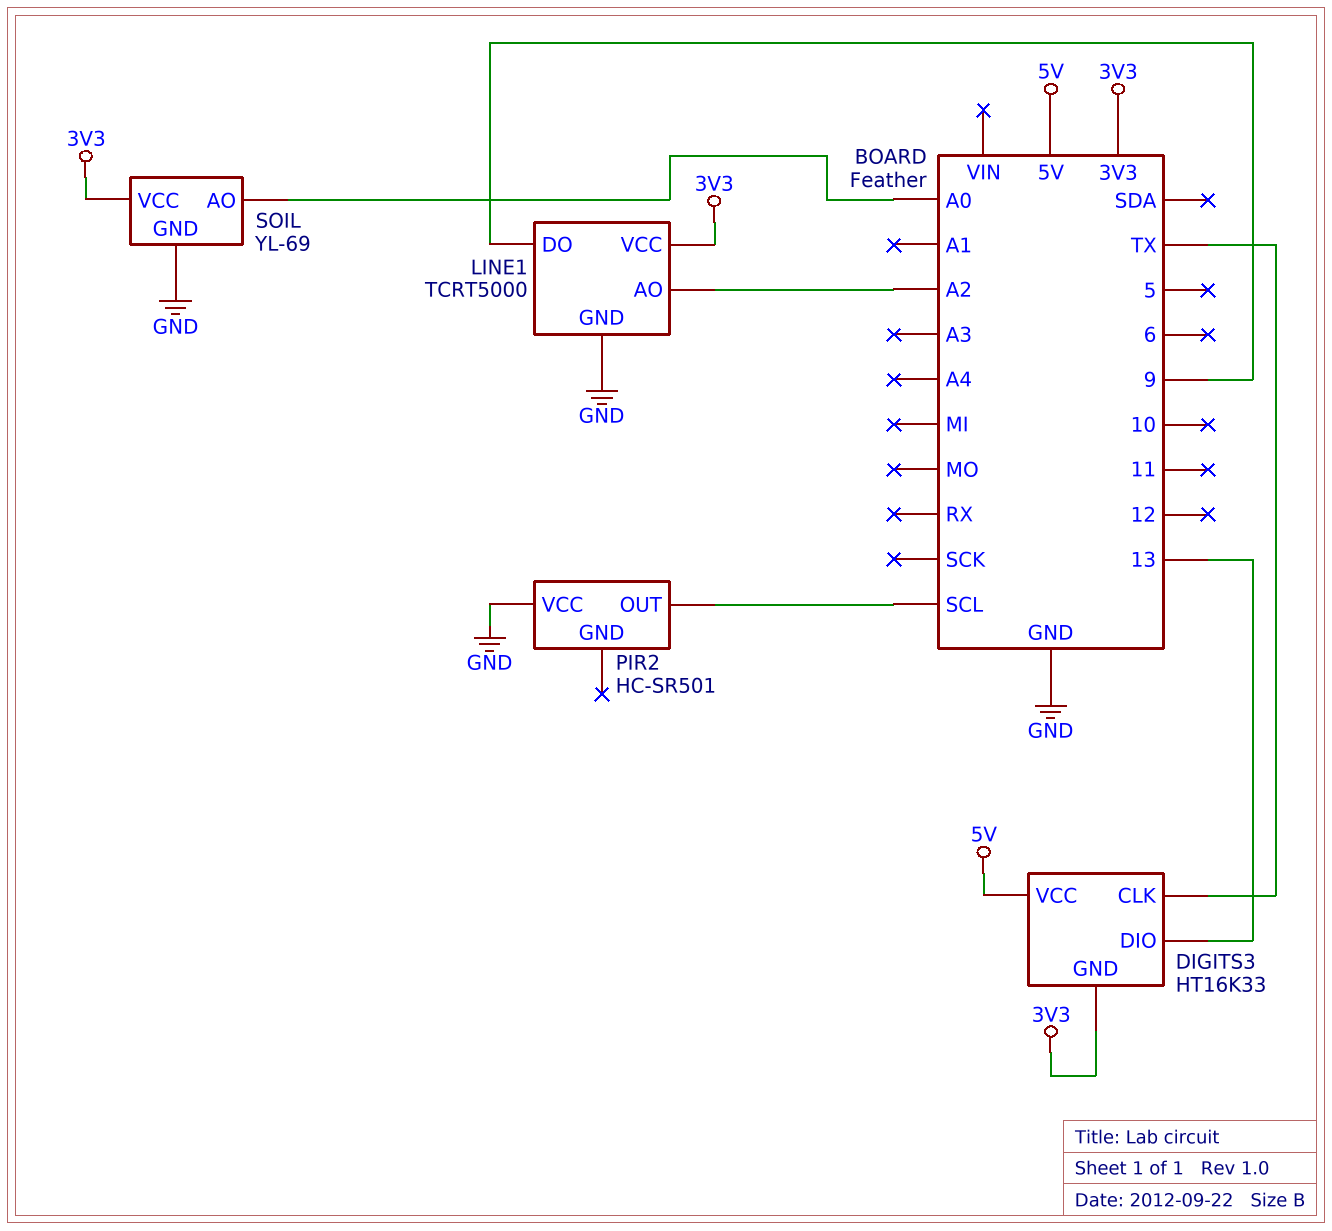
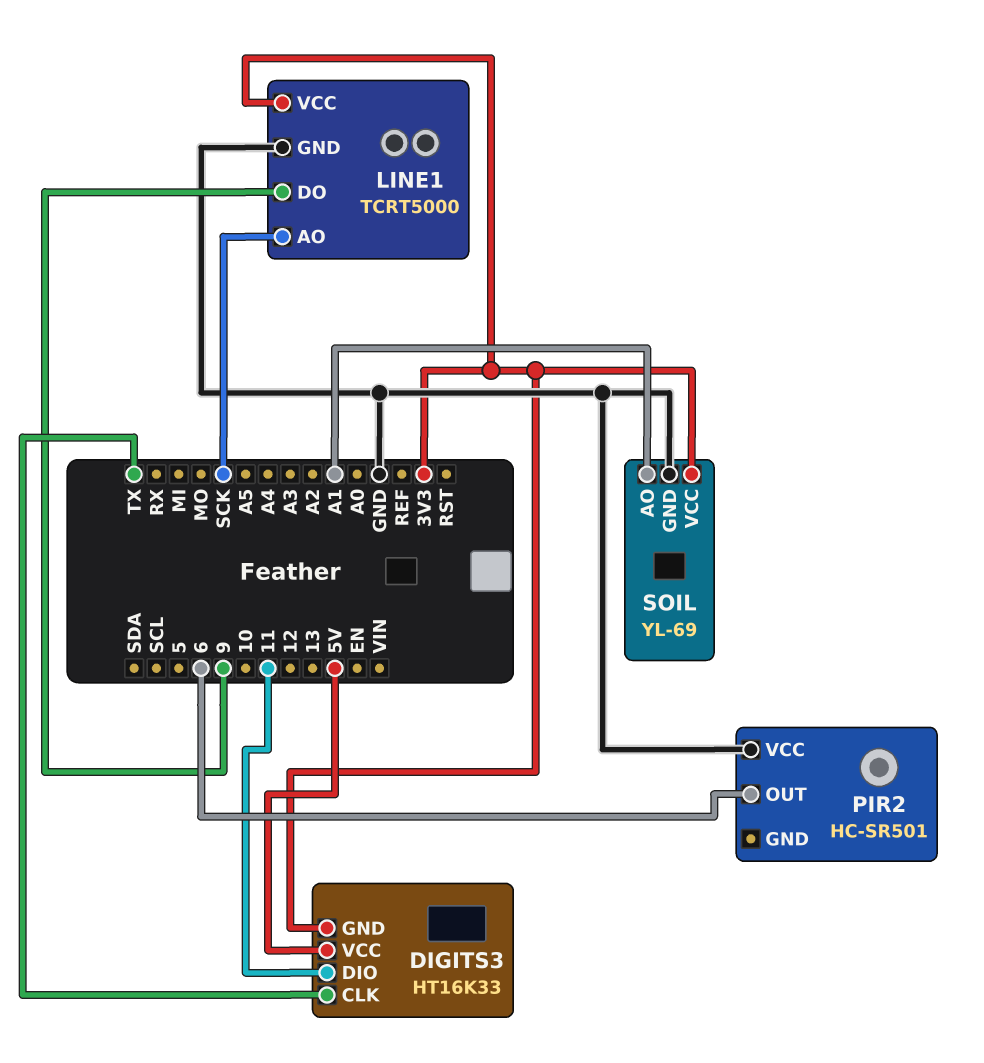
DIGITS3 pin DIO: 13 -> 11
LINE1 pin AO: A2 -> SCK
PIR2 pin OUT: SCL -> 6
SOIL pin AO: A0 -> A1

